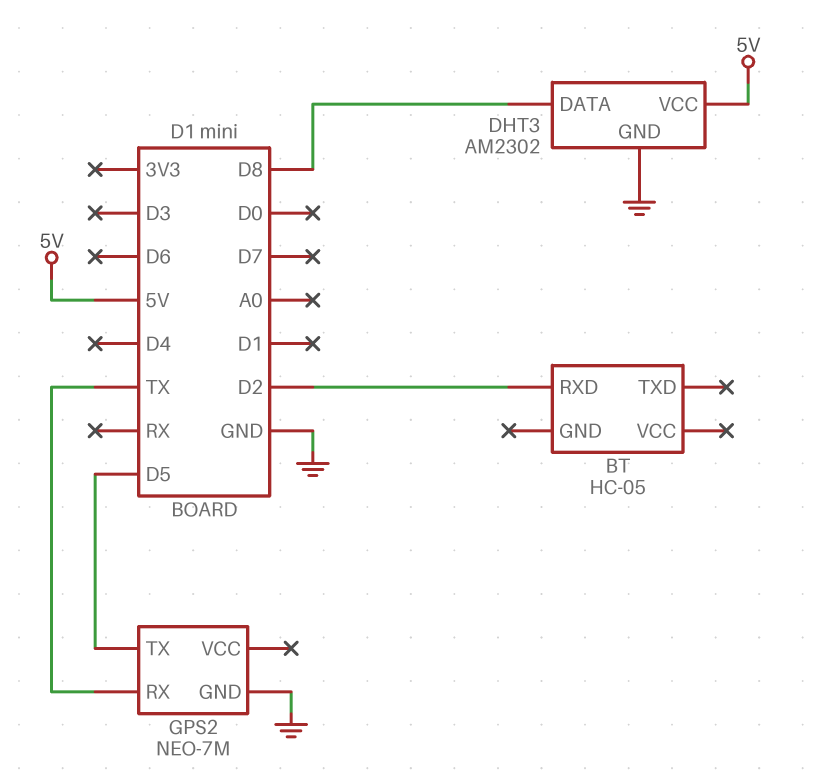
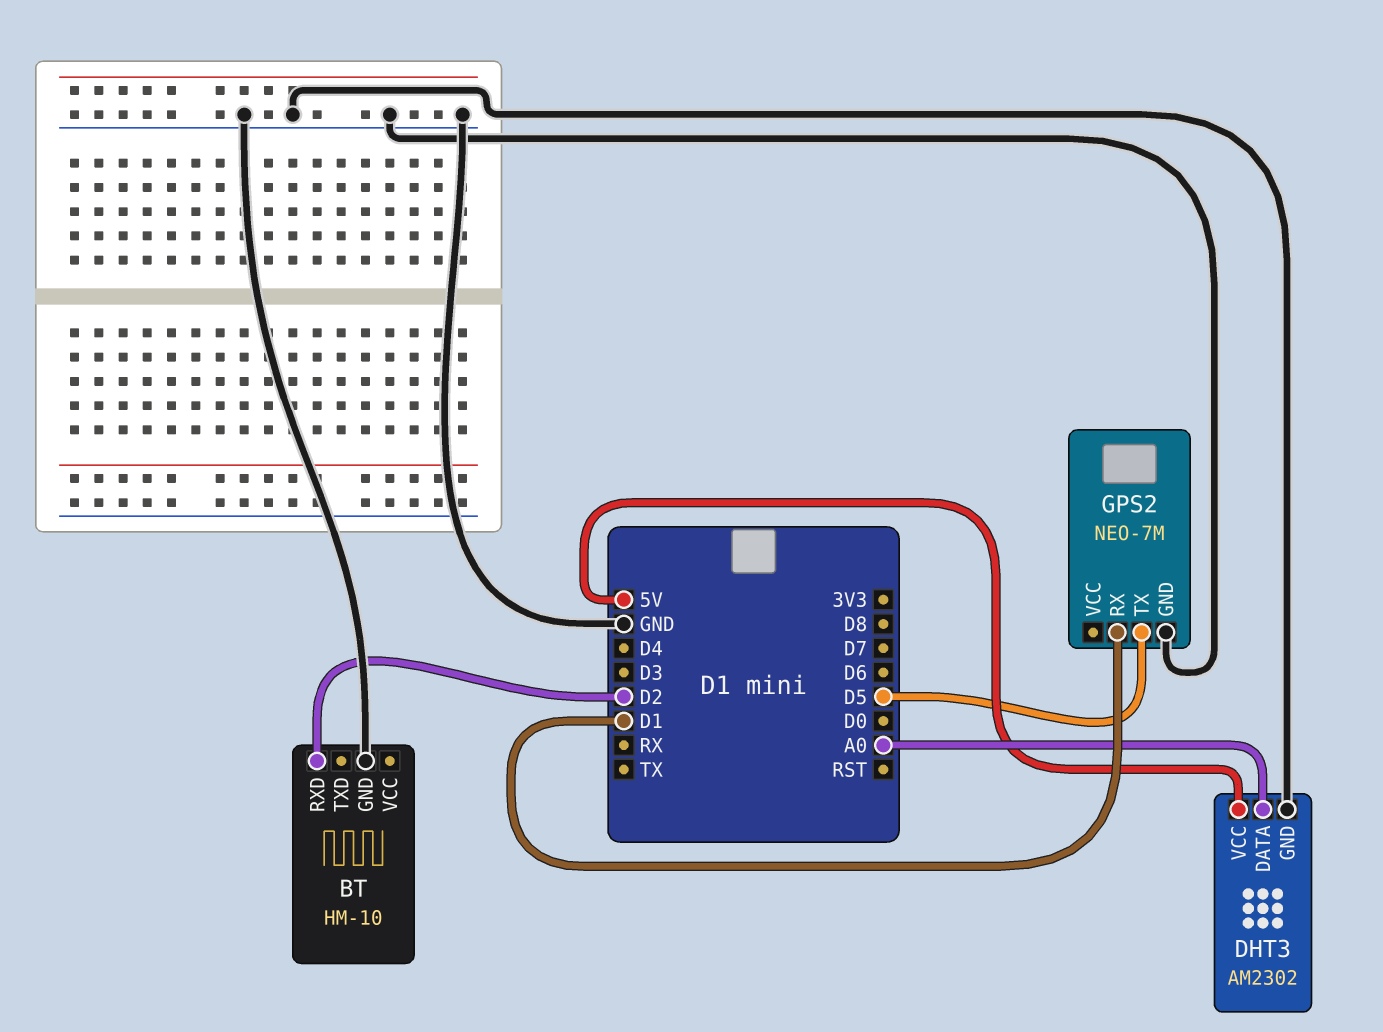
BT: HC-05 -> HM-10
BT pin GND: none -> GND
DHT3 pin DATA: D8 -> A0
GPS2 pin RX: TX -> D1

